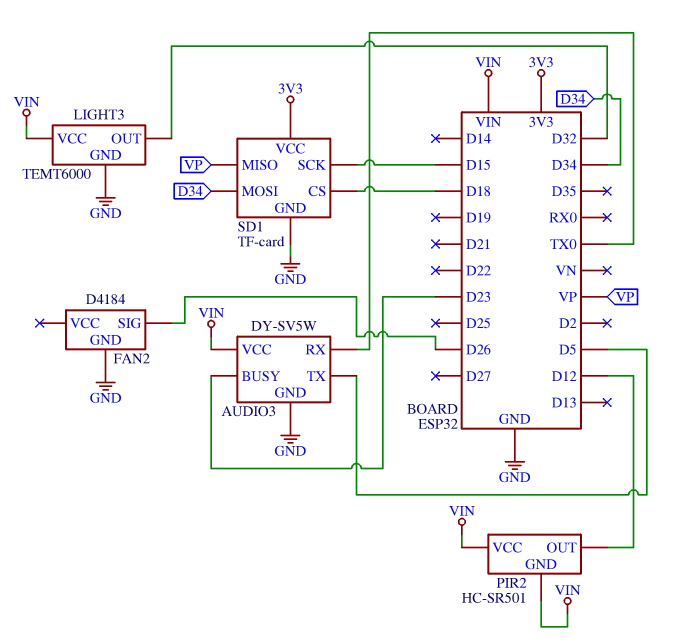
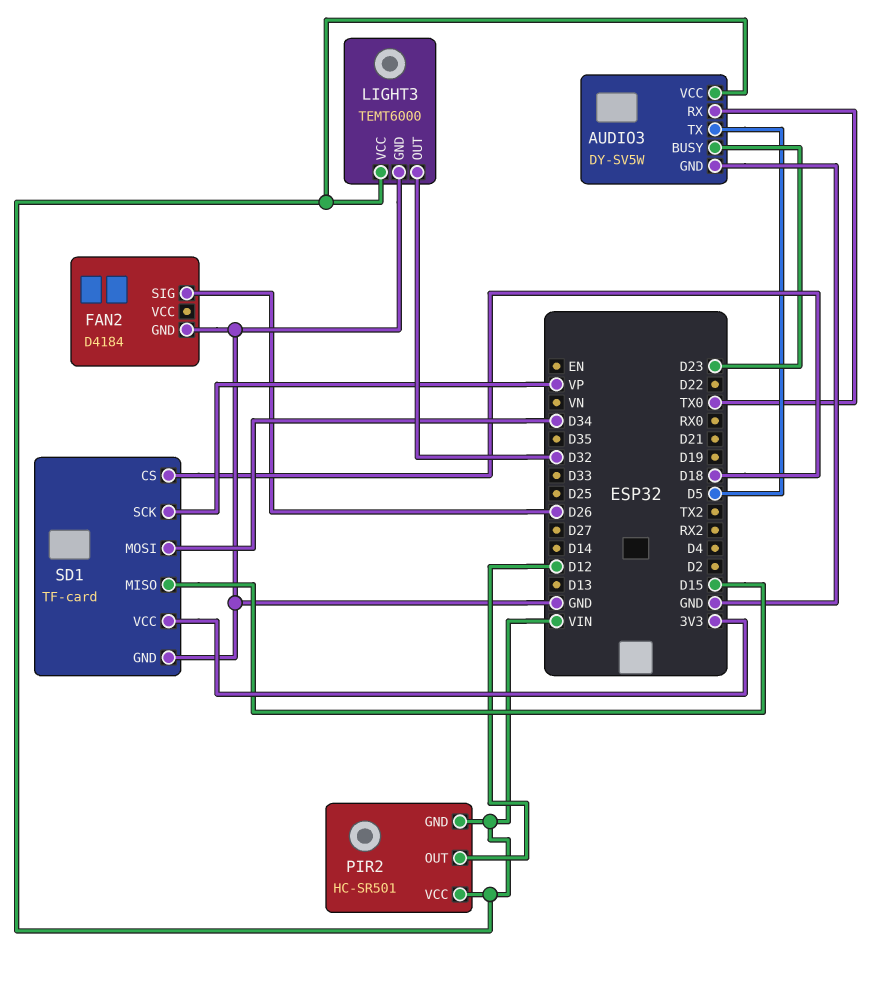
SD1 pin MISO: VP -> D15
SD1 pin SCK: D15 -> VP

